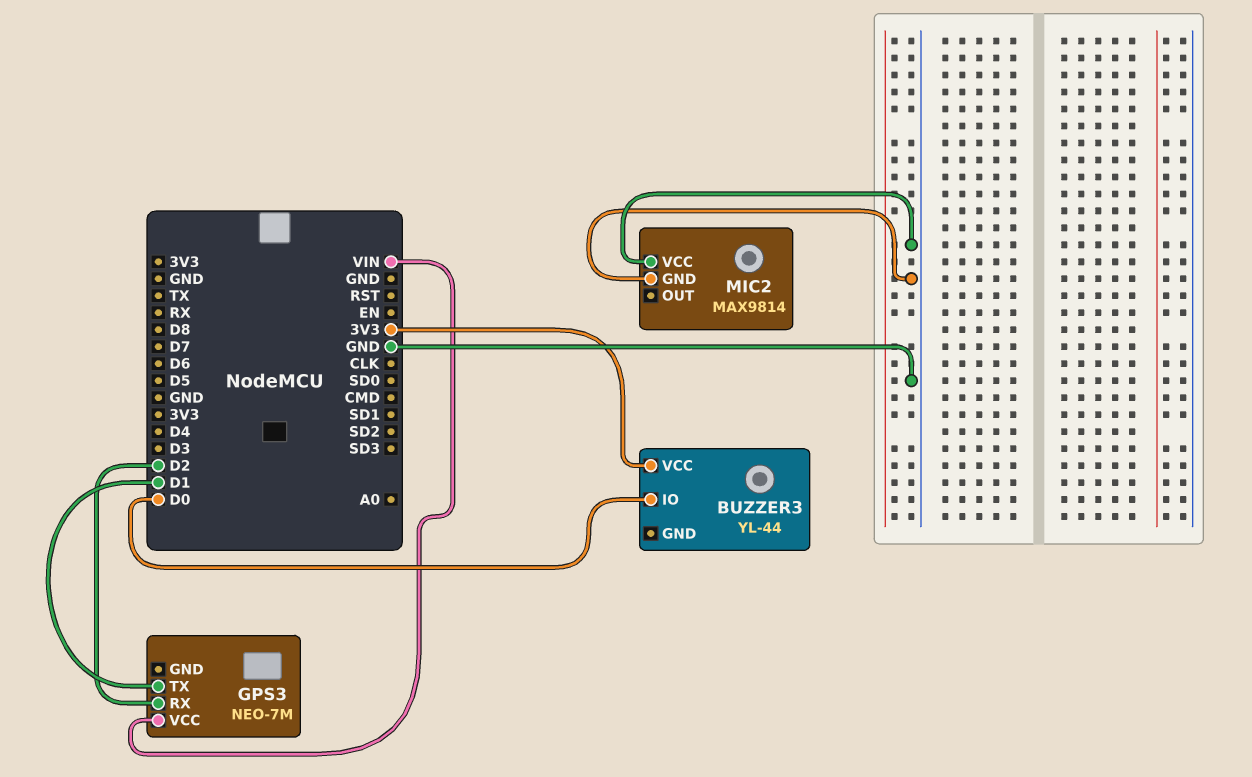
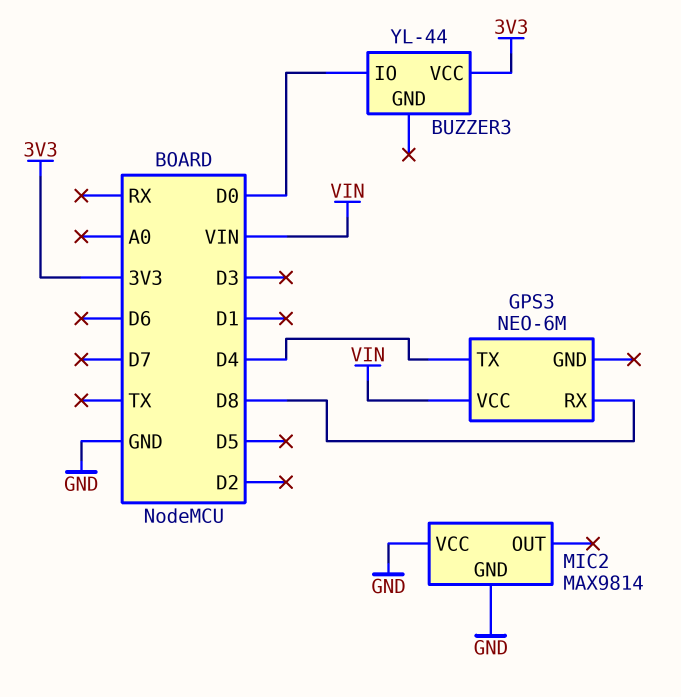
GPS3: NEO-7M -> NEO-6M
GPS3 pin RX: D2 -> D8
GPS3 pin TX: D1 -> D4

